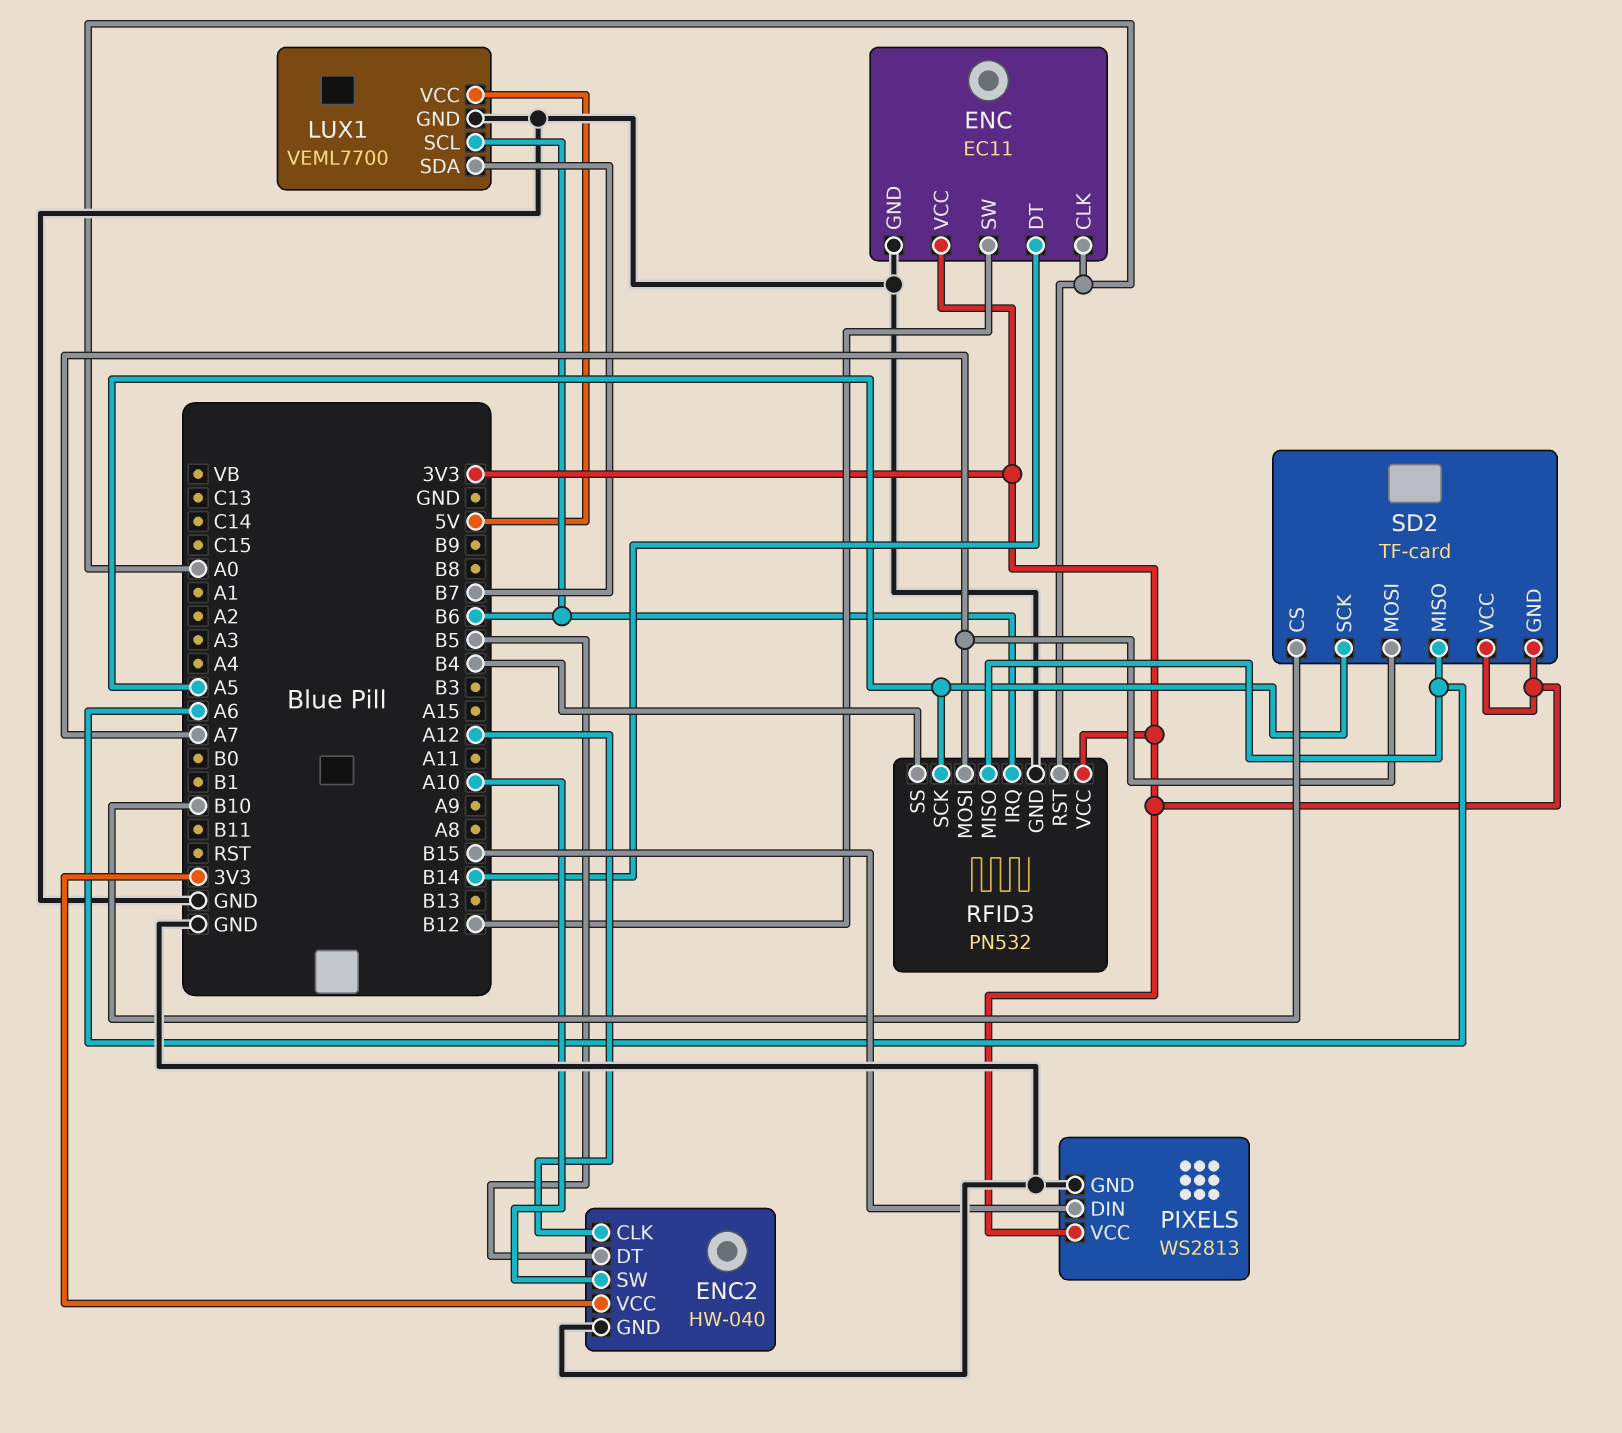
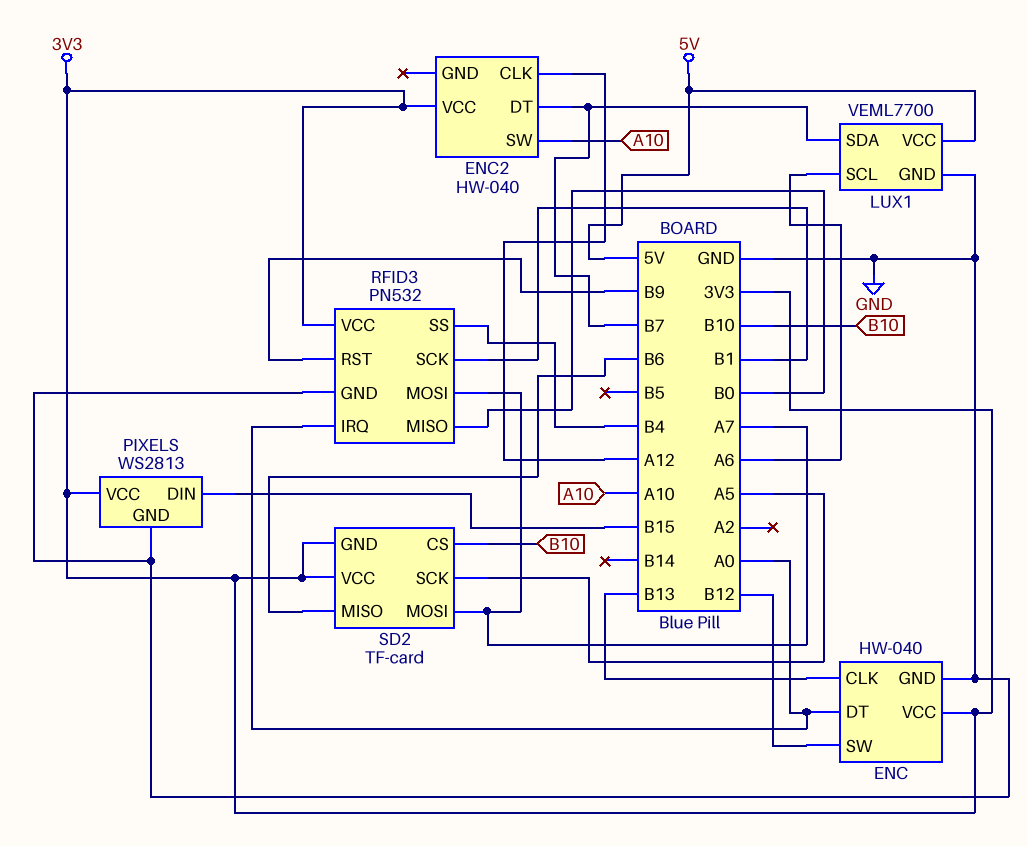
ENC: EC11 -> HW-040
ENC pin CLK: A0 -> B13
ENC pin DT: B14 -> A0
ENC2 pin DT: B5 -> B7
ENC2 pin GND: GND -> none
LUX1 pin SCL: B6 -> A6
RFID3 pin IRQ: B6 -> A0
RFID3 pin MISO: A6 -> B0
RFID3 pin RST: A0 -> B9
RFID3 pin SCK: A5 -> B1
SD2 pin MISO: A6 -> B6

